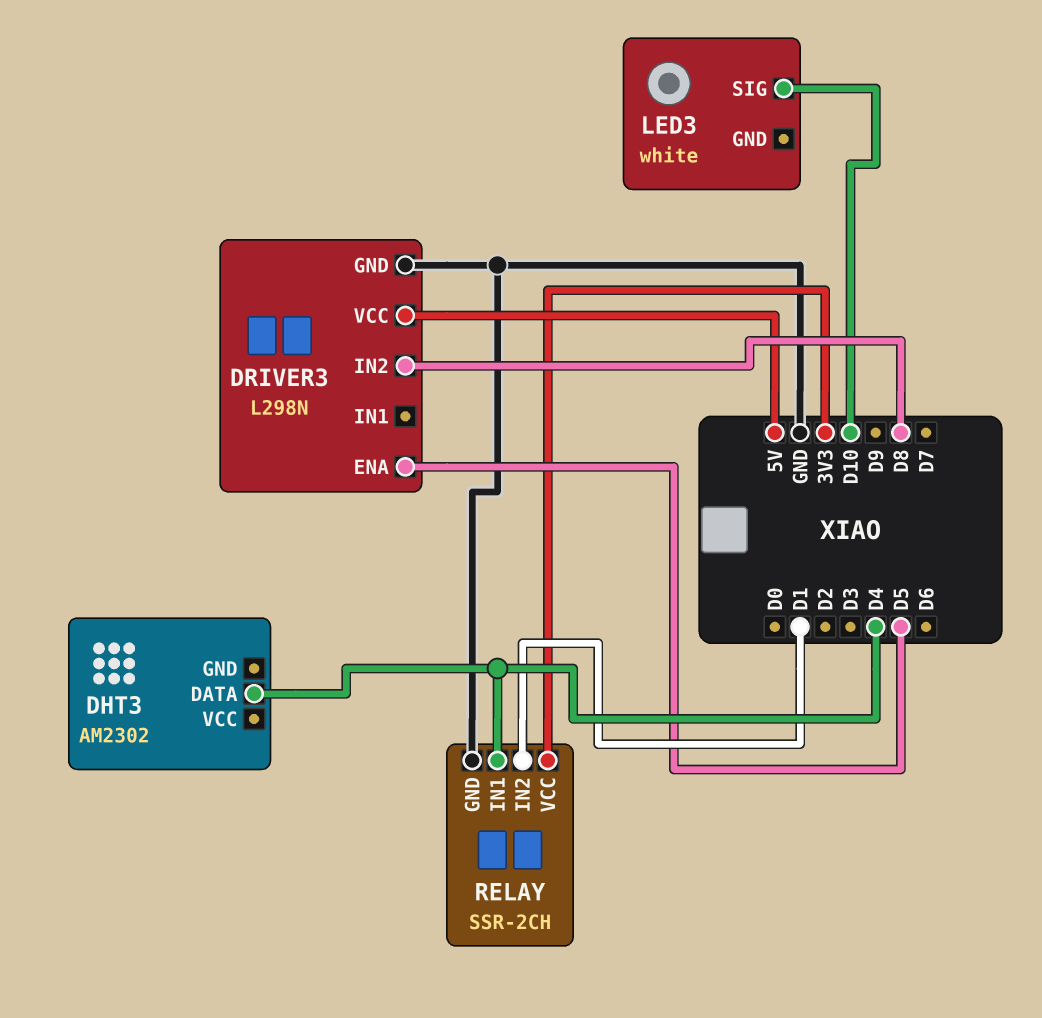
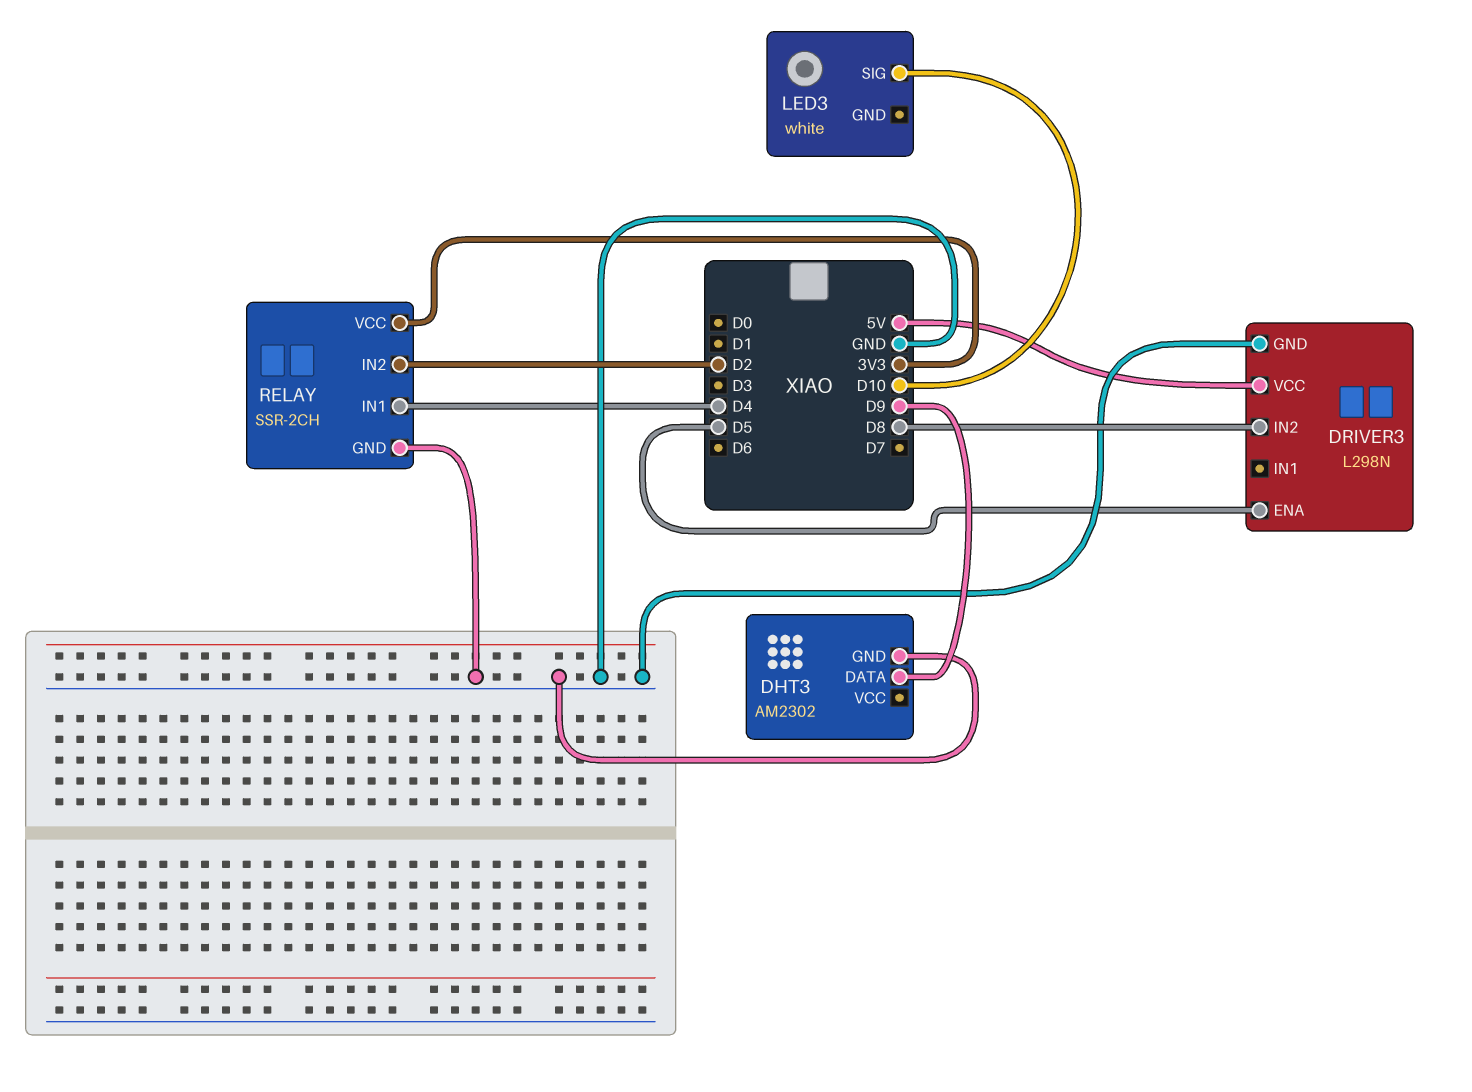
DHT3 pin DATA: D4 -> D9
DHT3 pin GND: none -> GND
RELAY pin IN2: D1 -> D2

